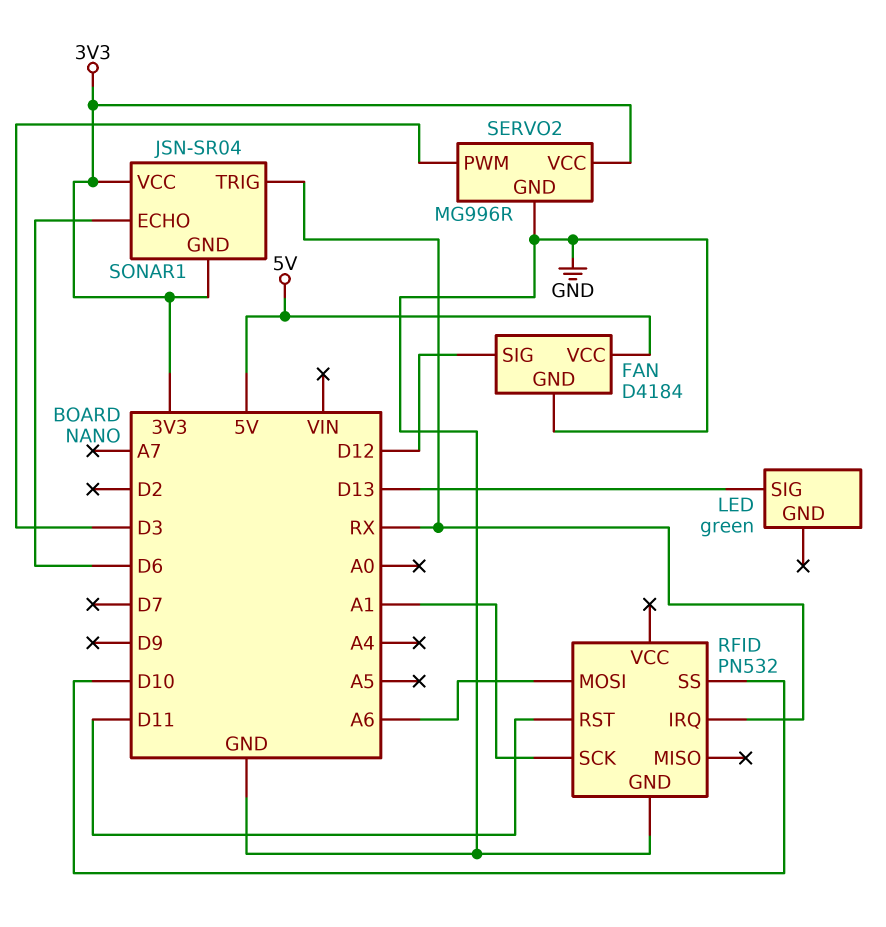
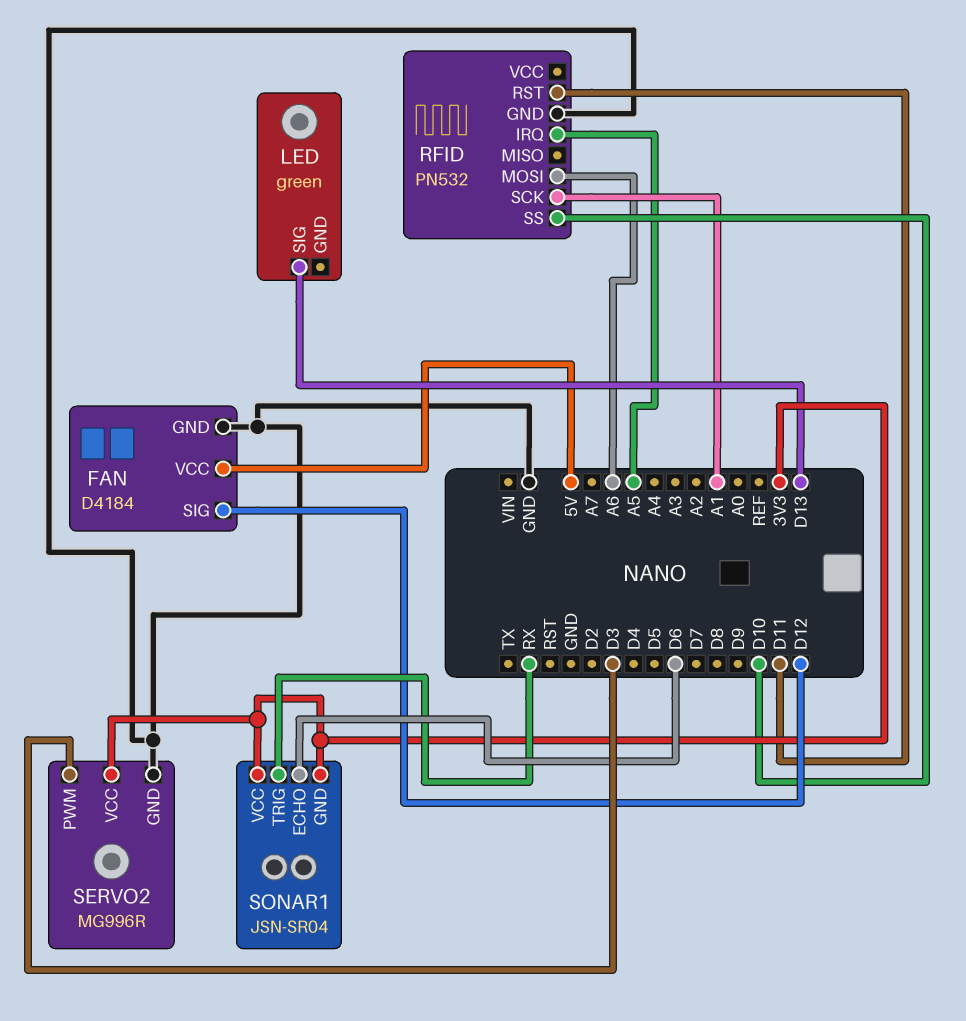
RFID pin IRQ: RX -> A5

